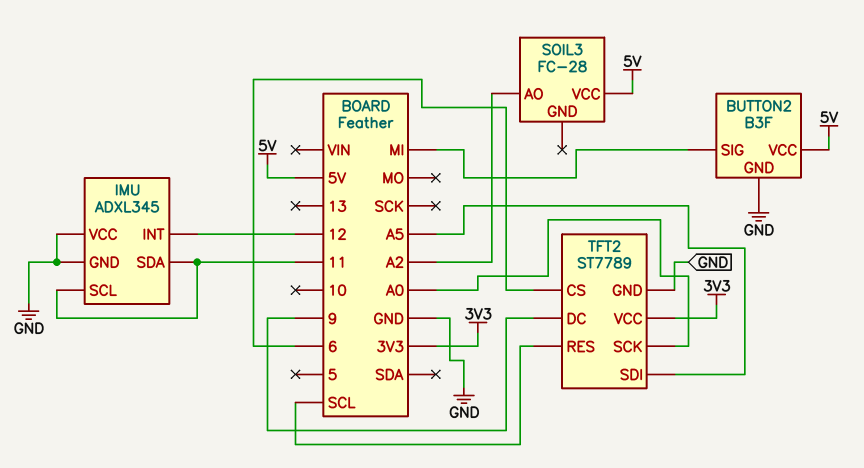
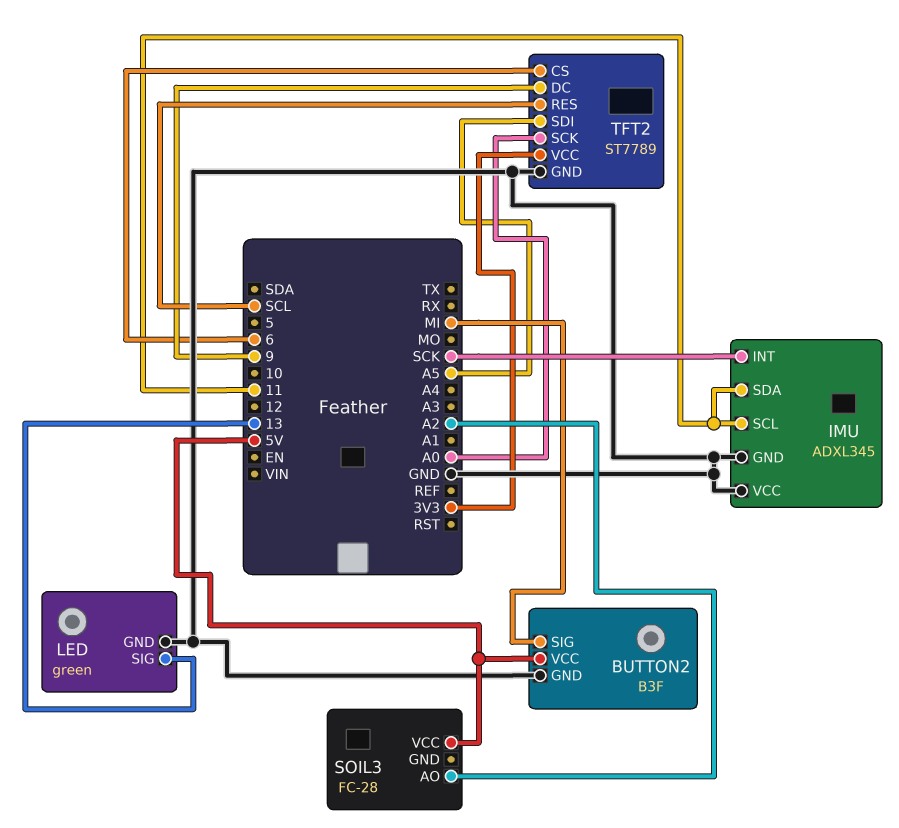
IMU pin INT: 12 -> SCK
LED: none -> green
LED pin GND: none -> GND
LED pin SIG: none -> 13

